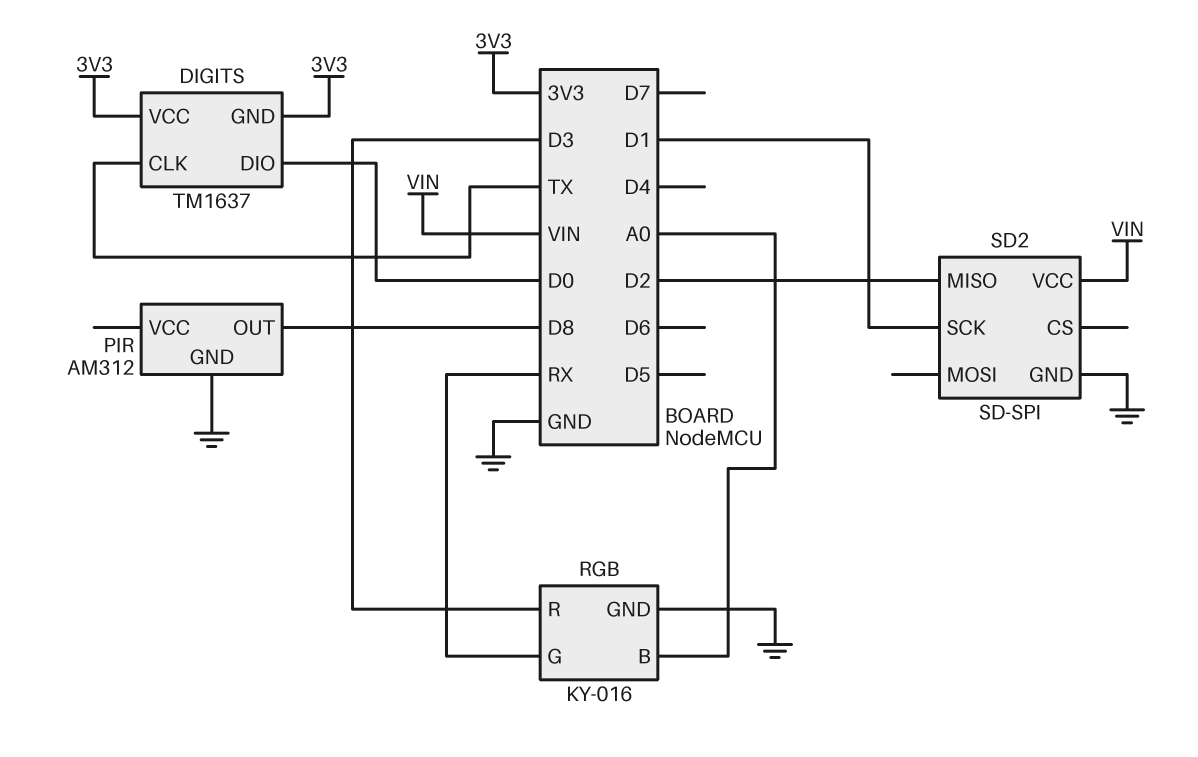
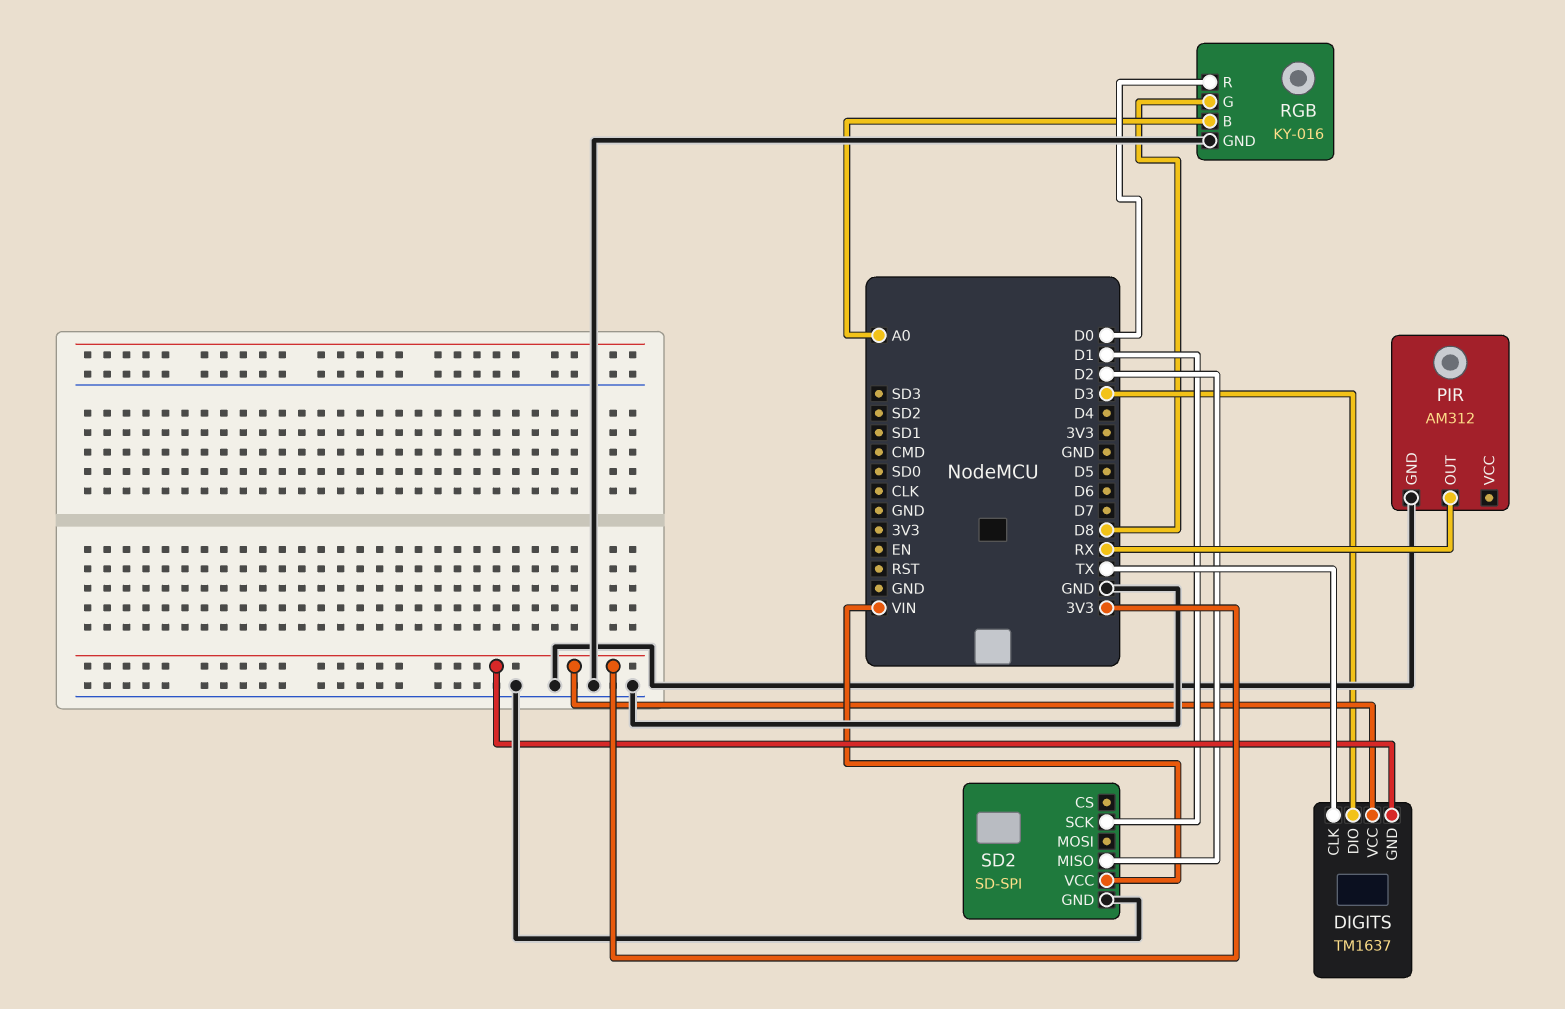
DIGITS pin DIO: D0 -> D3
PIR pin OUT: D8 -> RX
RGB pin G: RX -> D8
RGB pin R: D3 -> D0

